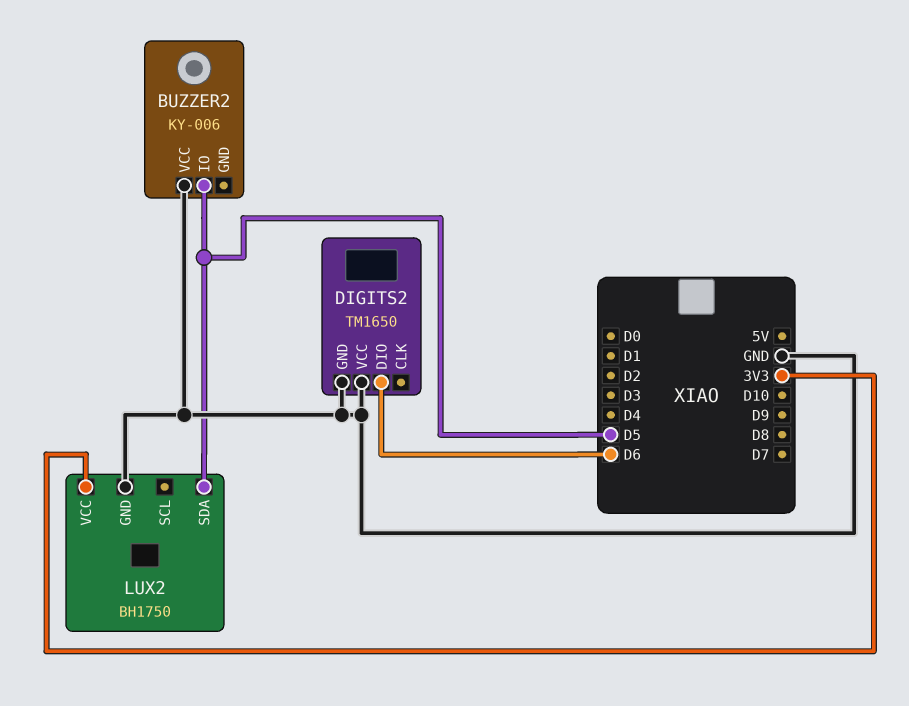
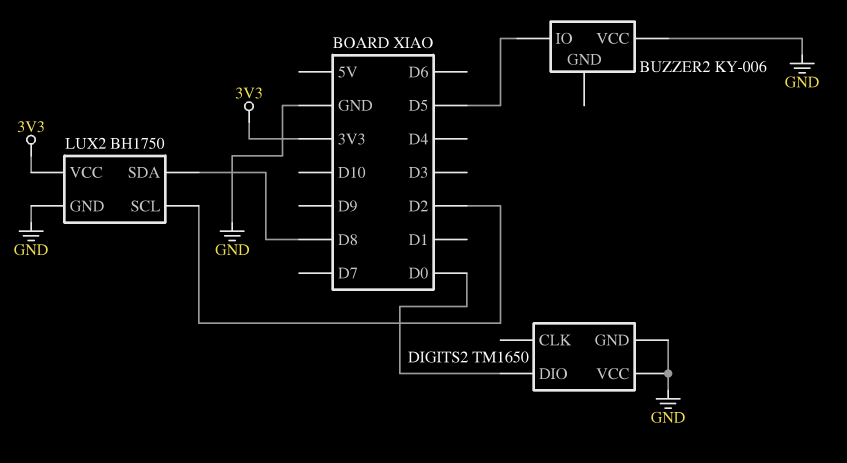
DIGITS2 pin DIO: D6 -> D0
LUX2 pin SCL: none -> D2
LUX2 pin SDA: D5 -> D8

